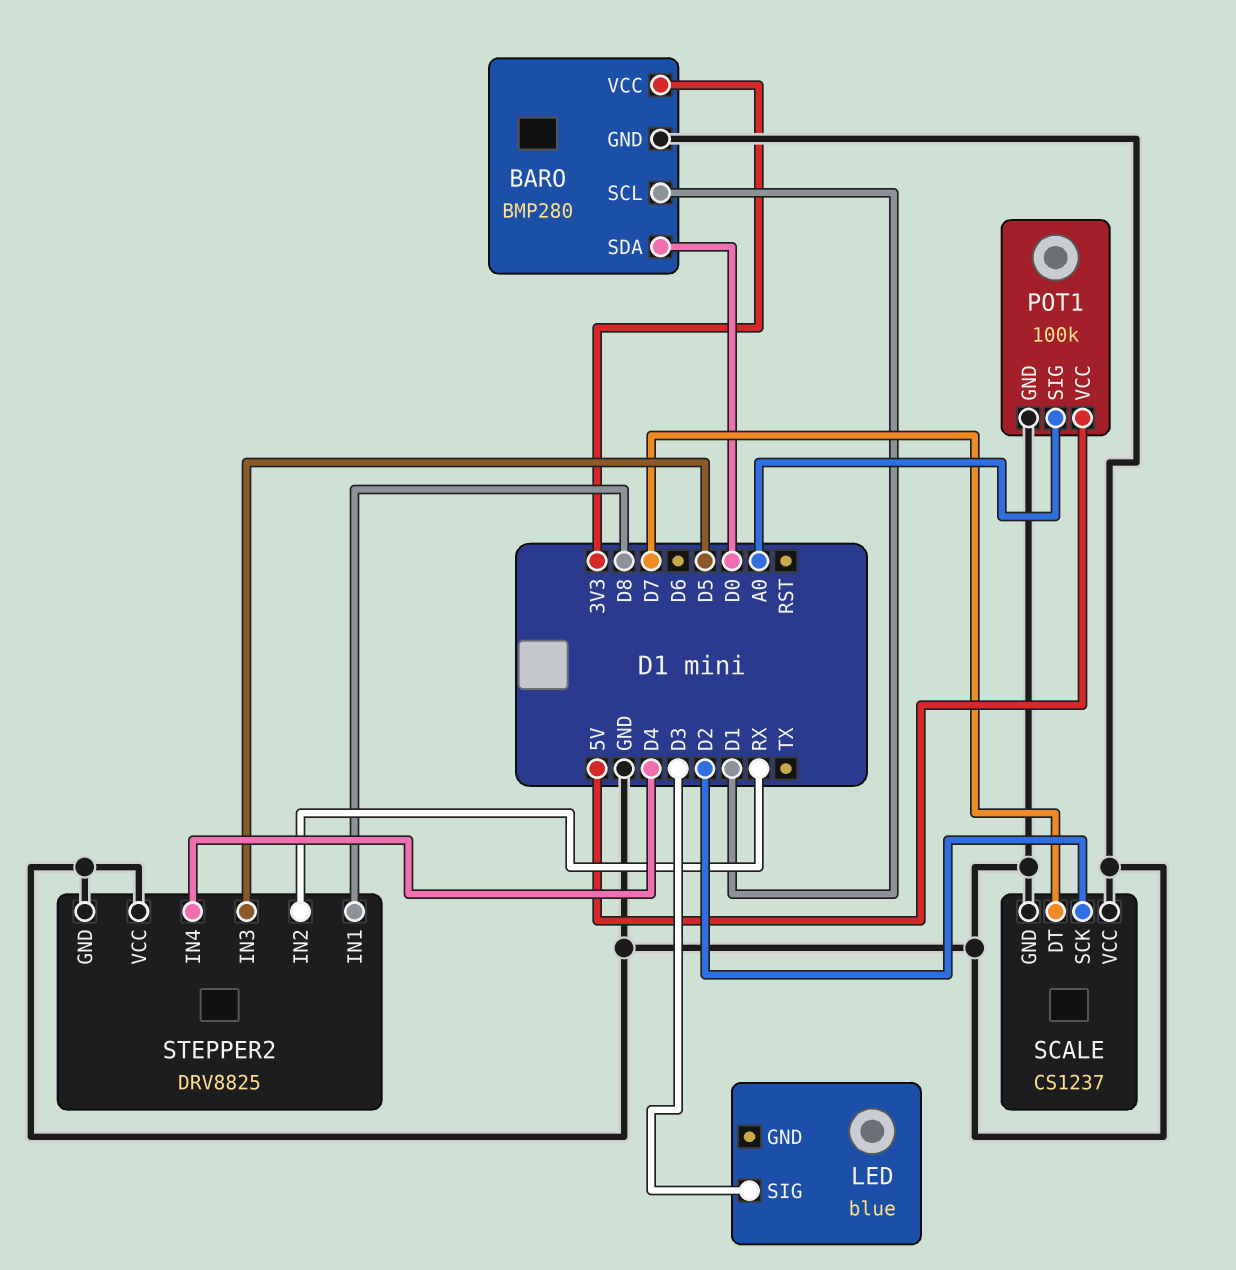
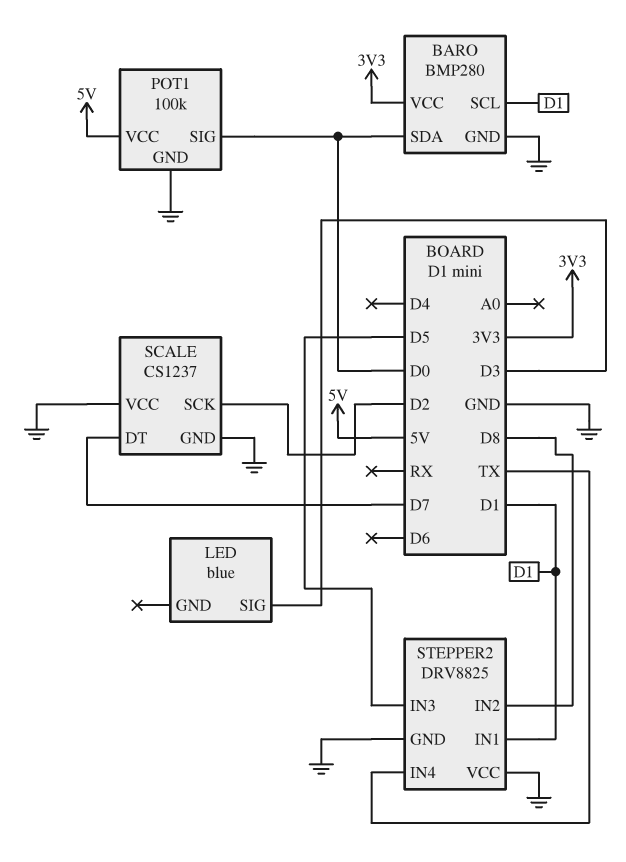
POT1 pin SIG: A0 -> D0
STEPPER2 pin IN1: D8 -> D1
STEPPER2 pin IN2: RX -> D8
STEPPER2 pin IN4: D4 -> TX

